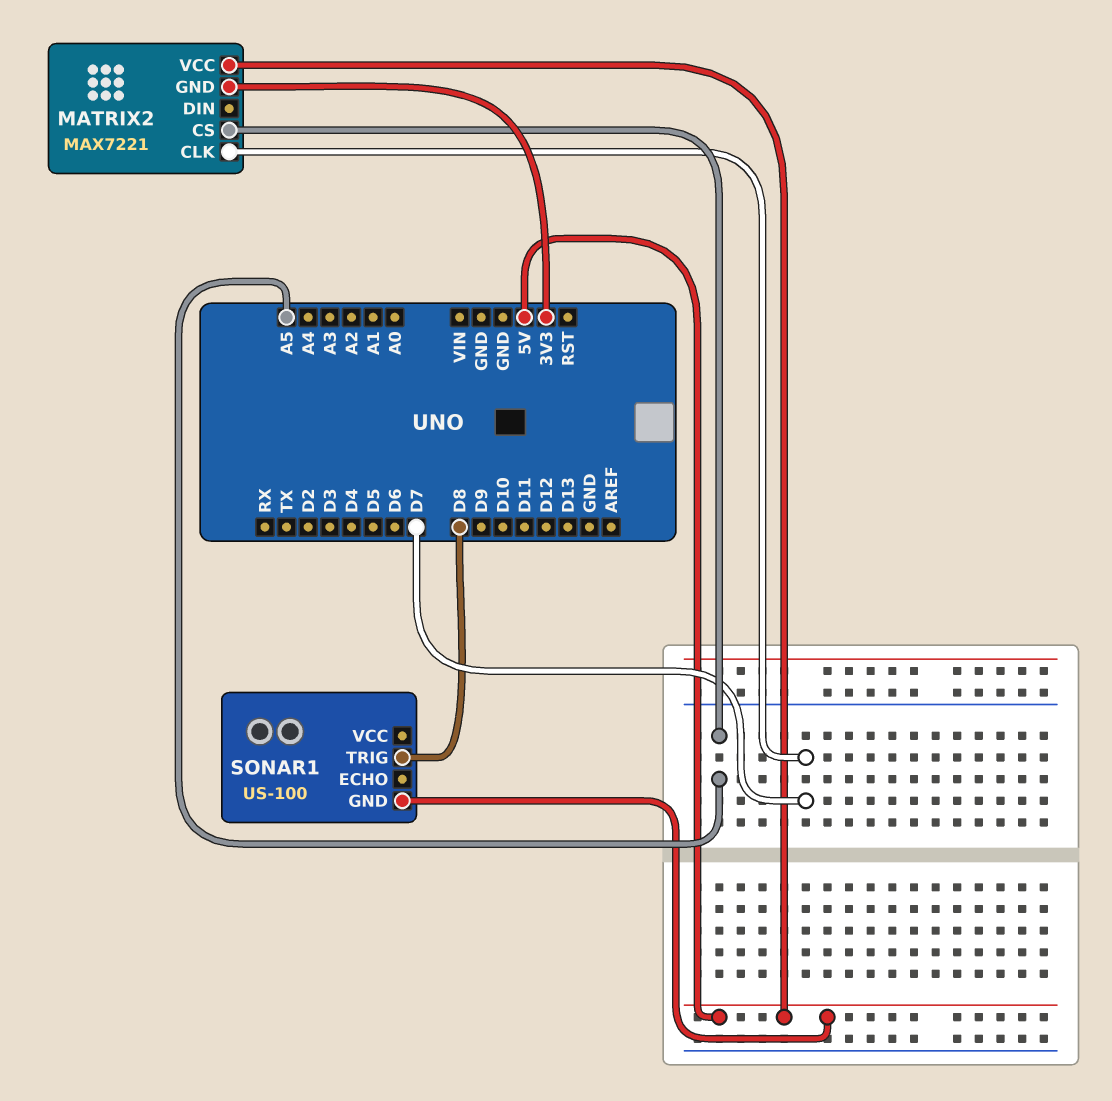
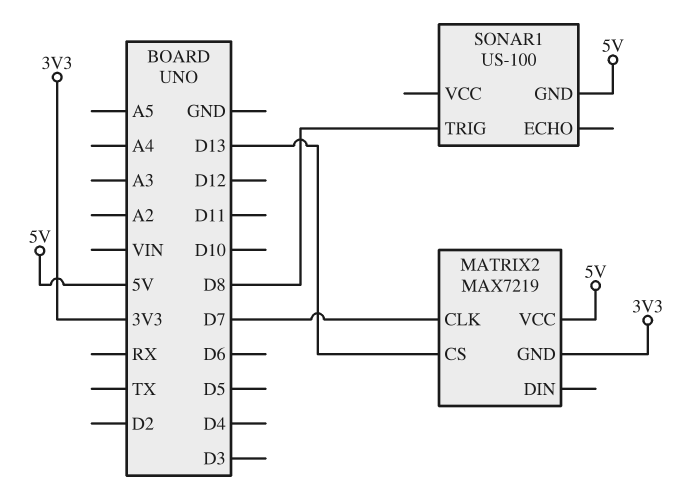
MATRIX2: MAX7221 -> MAX7219
MATRIX2 pin CS: A5 -> D13

